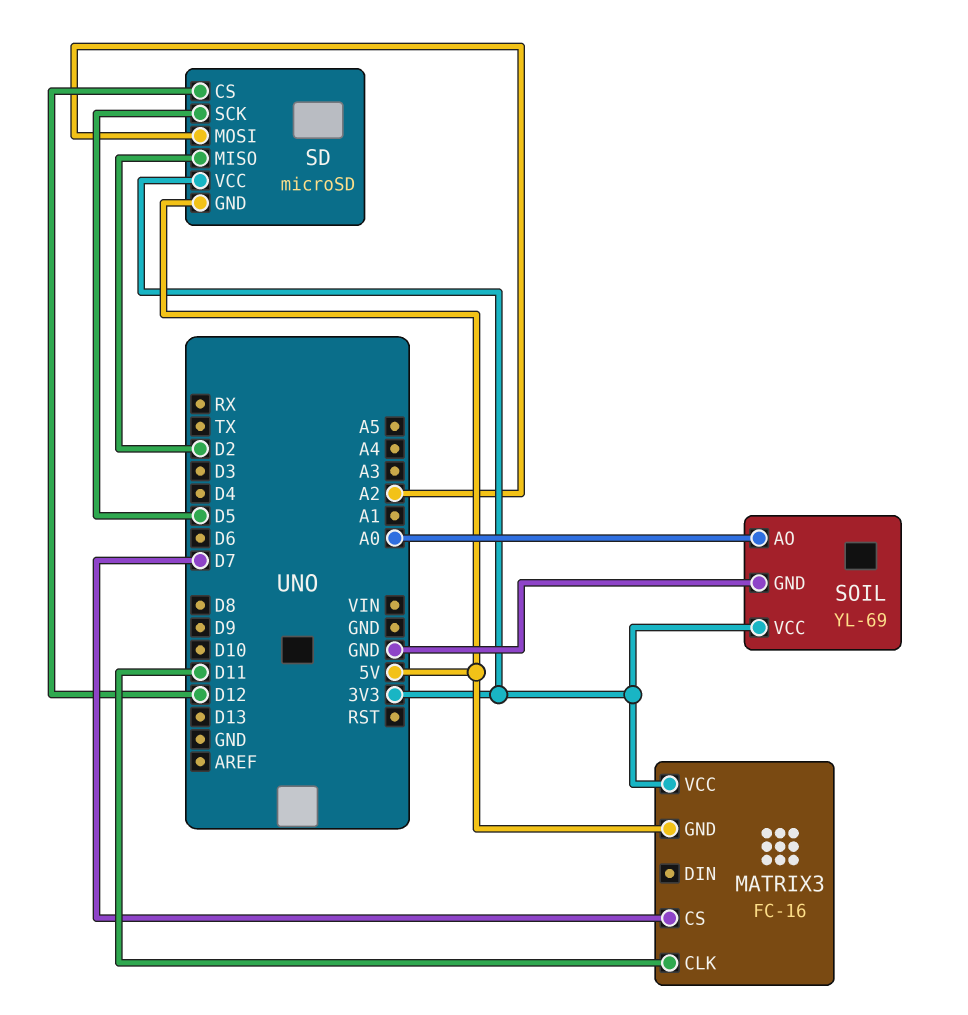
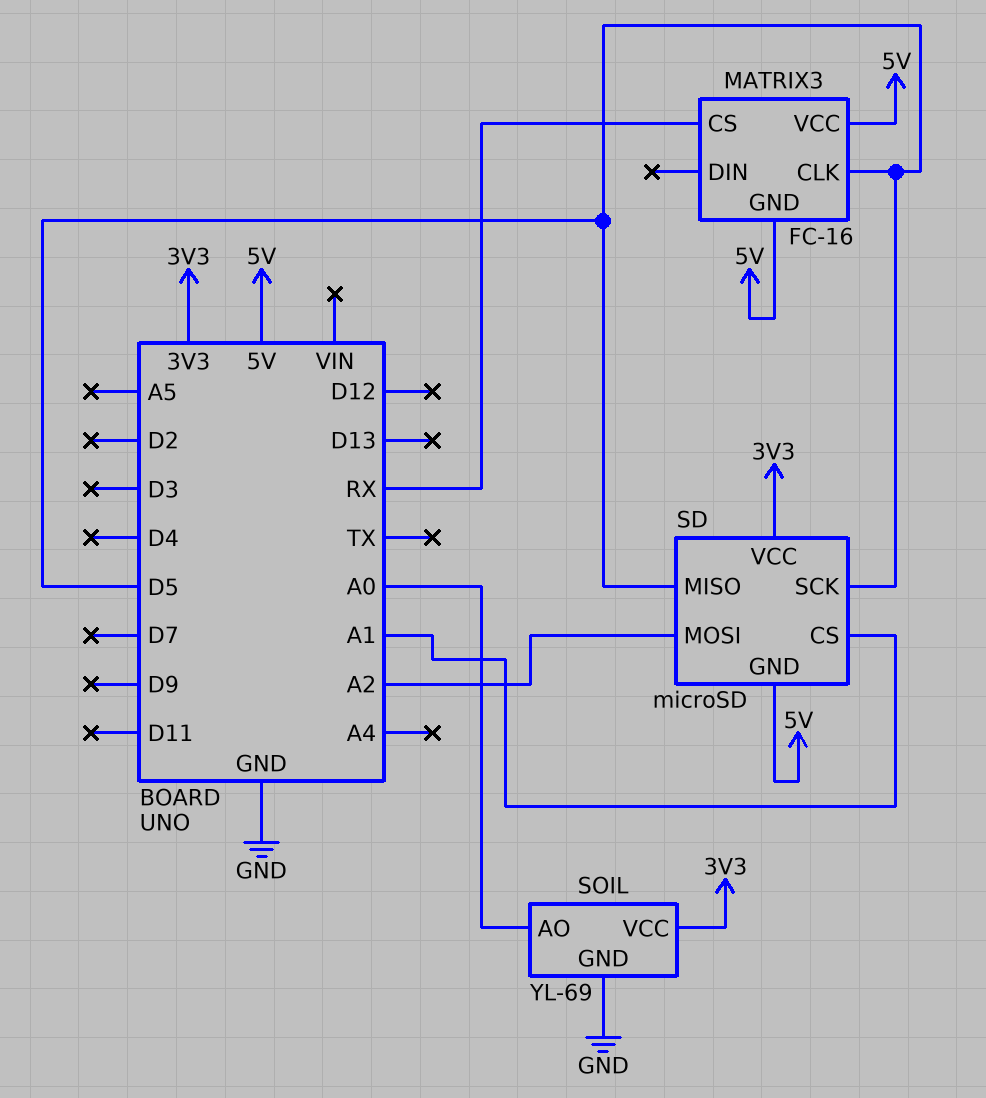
MATRIX3 pin CLK: D11 -> D5
MATRIX3 pin CS: D7 -> RX
MATRIX3 pin VCC: 3V3 -> 5V
SD pin CS: D12 -> A1
SD pin MISO: D2 -> D5

